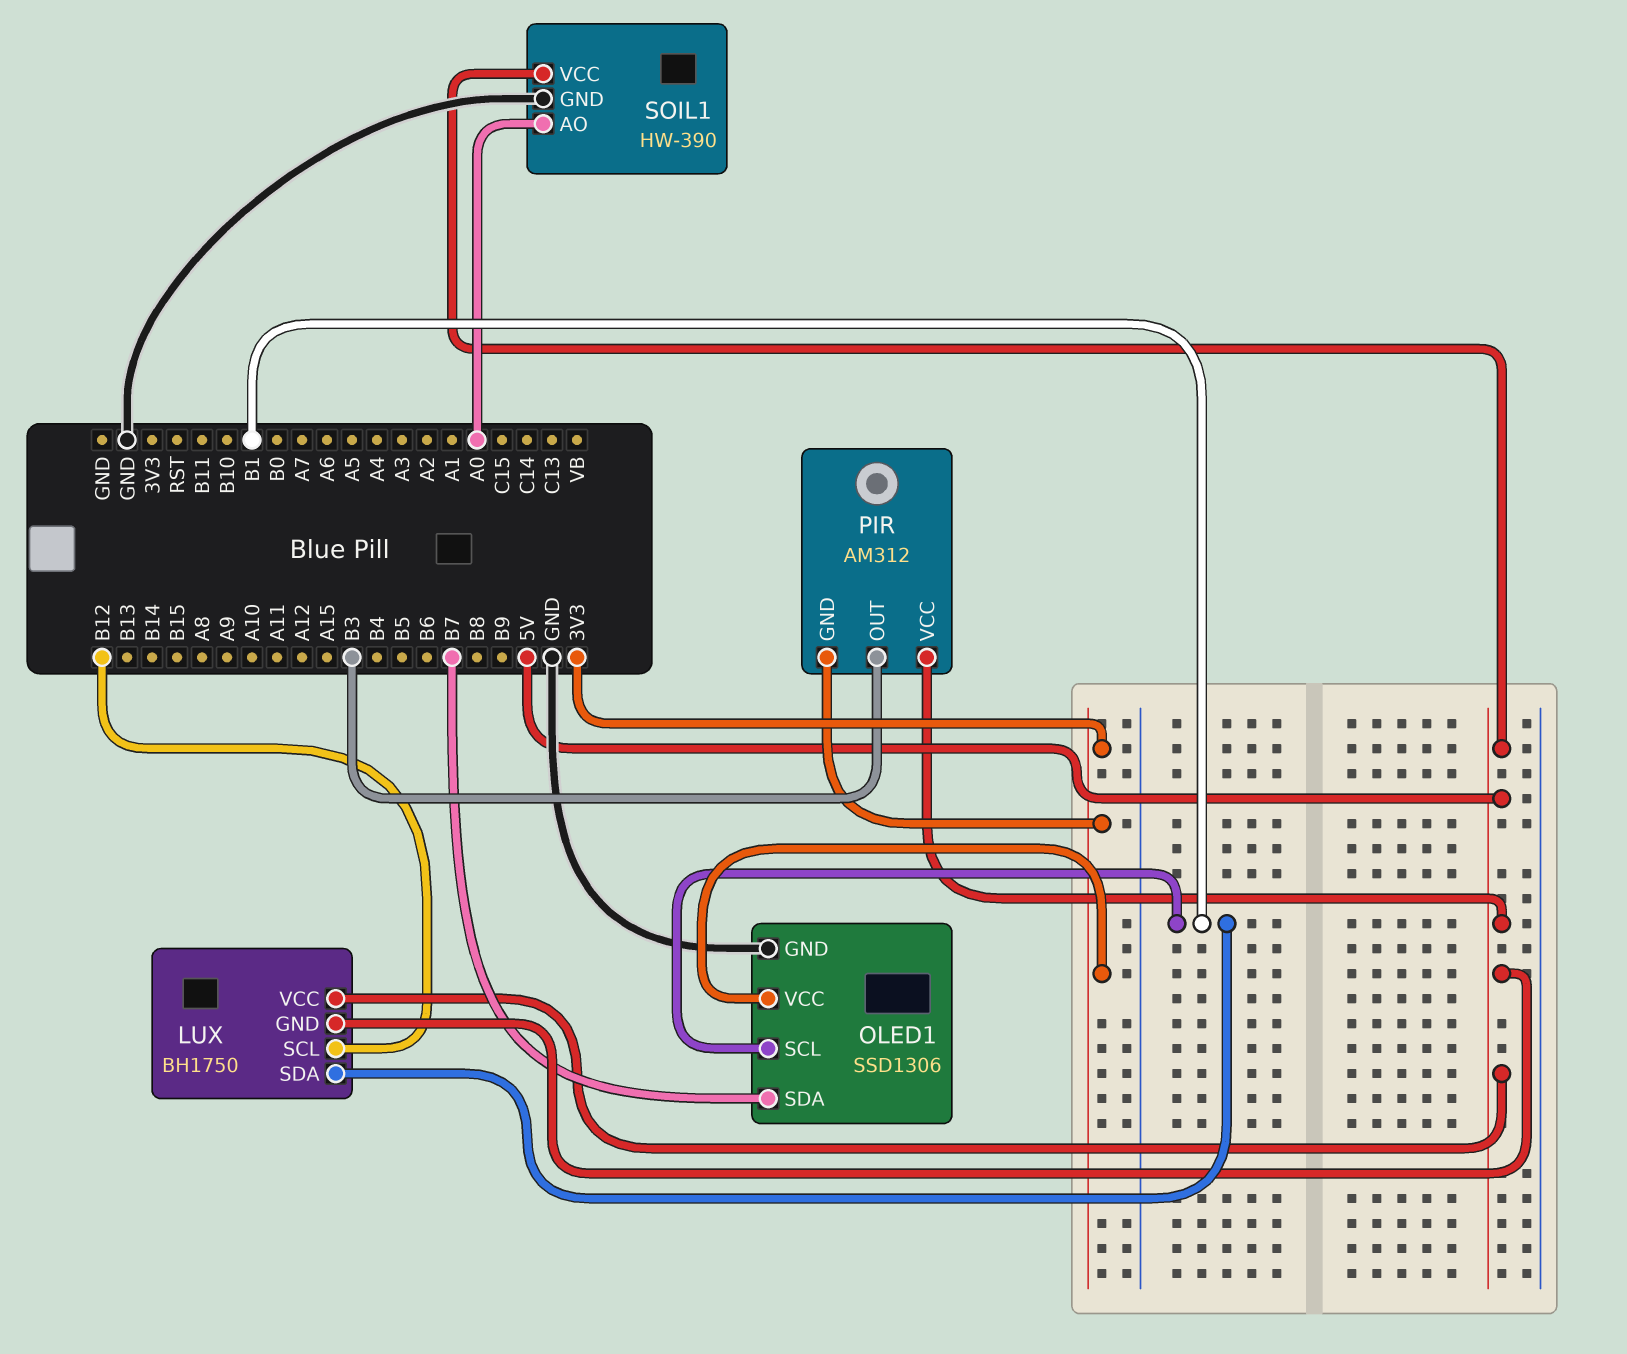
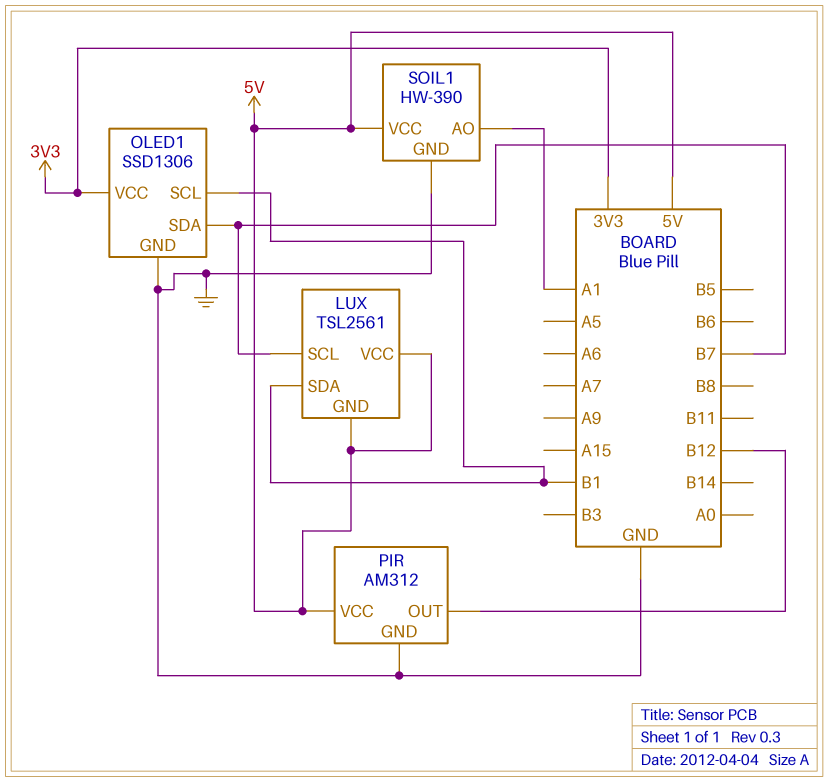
LUX: BH1750 -> TSL2561
LUX pin SCL: B12 -> B7
PIR pin GND: 3V3 -> GND
PIR pin OUT: B3 -> B12
SOIL1 pin AO: A0 -> A1

